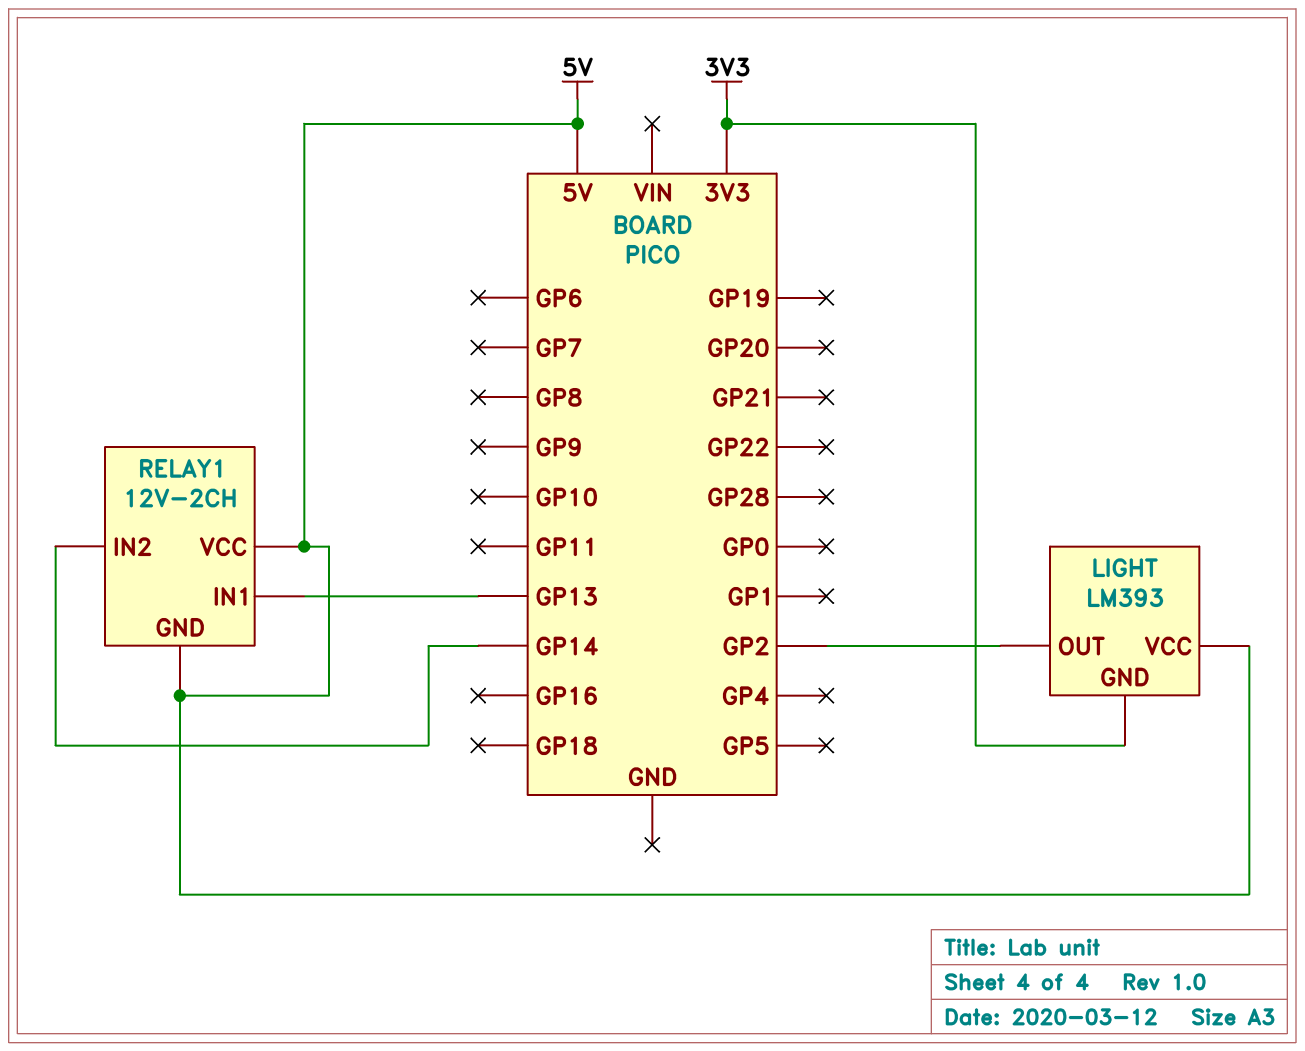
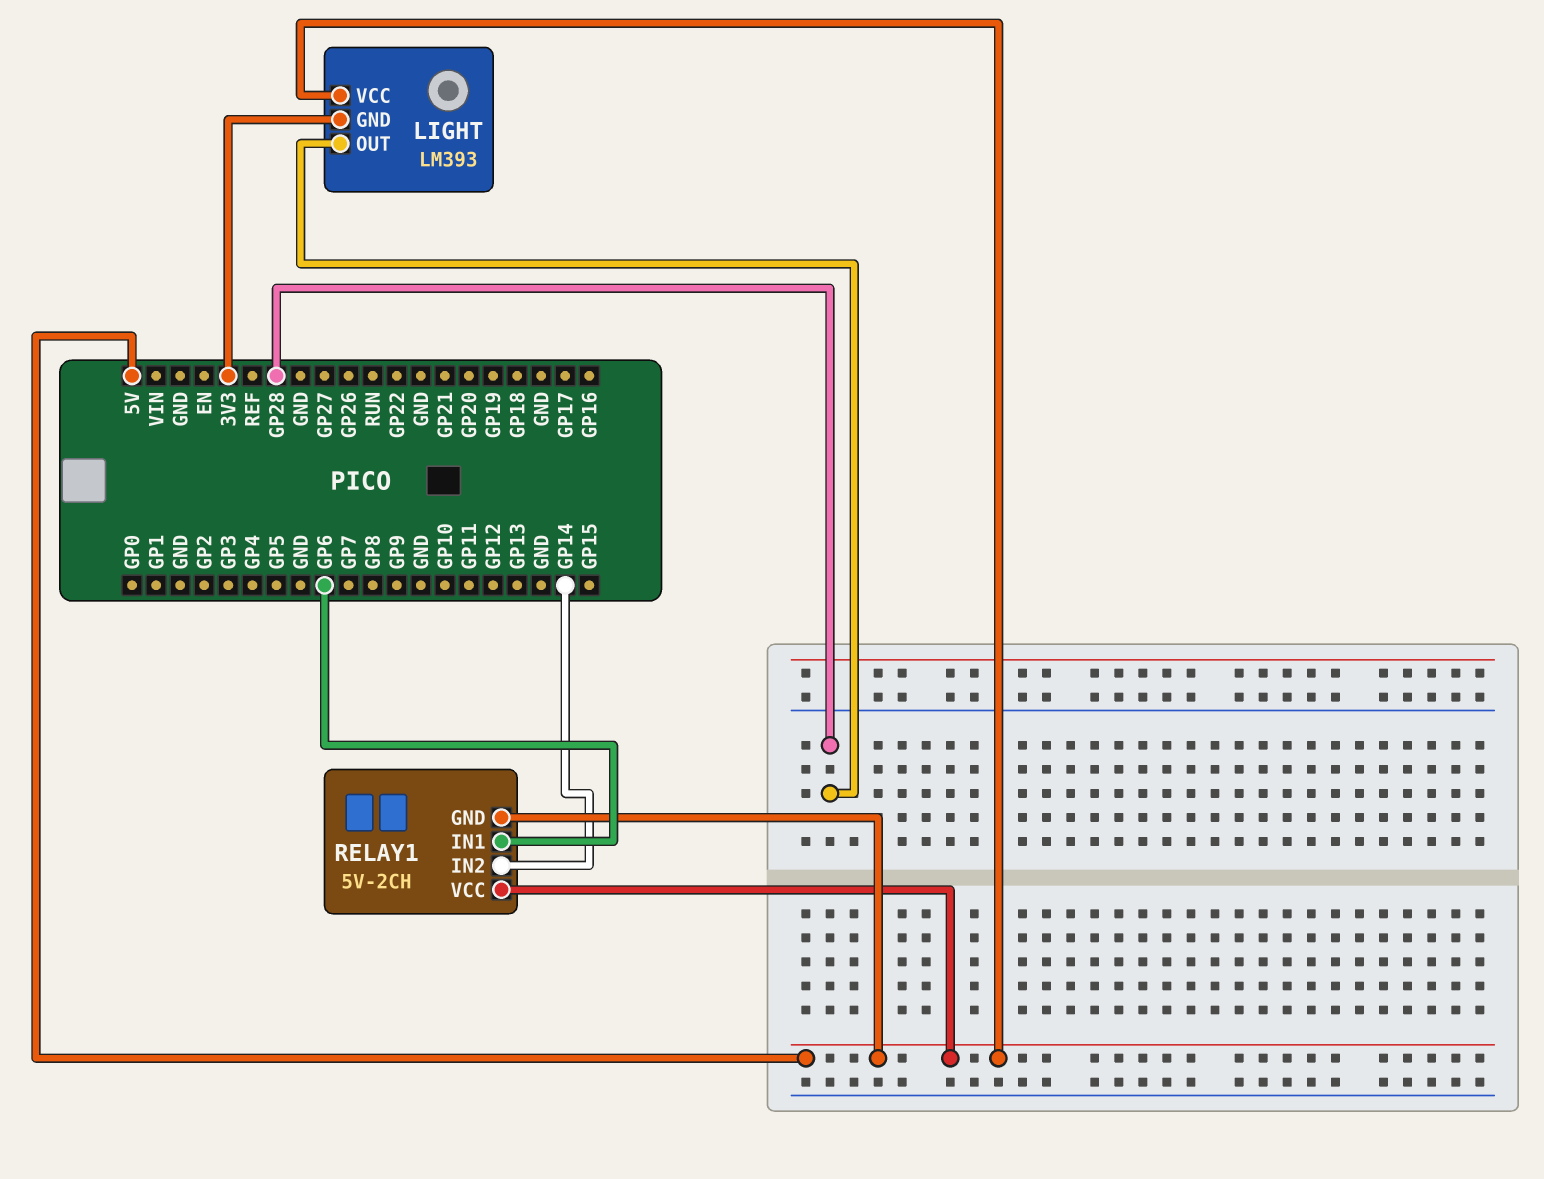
LIGHT pin OUT: GP2 -> GP28
RELAY1: 12V-2CH -> 5V-2CH
RELAY1 pin IN1: GP13 -> GP6

